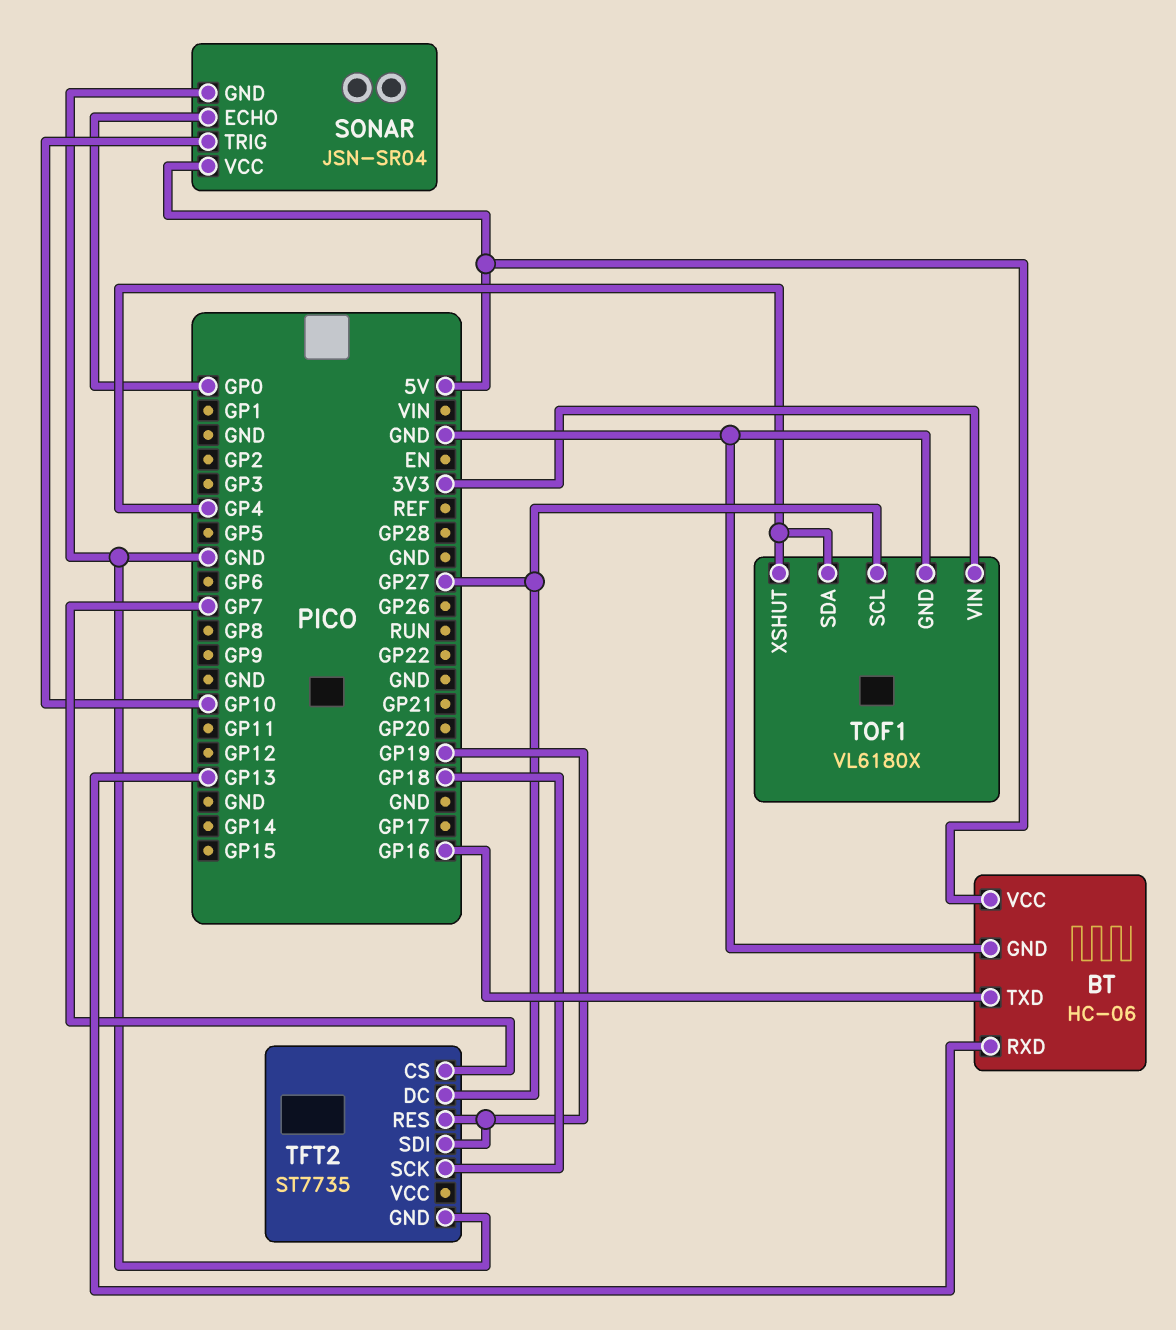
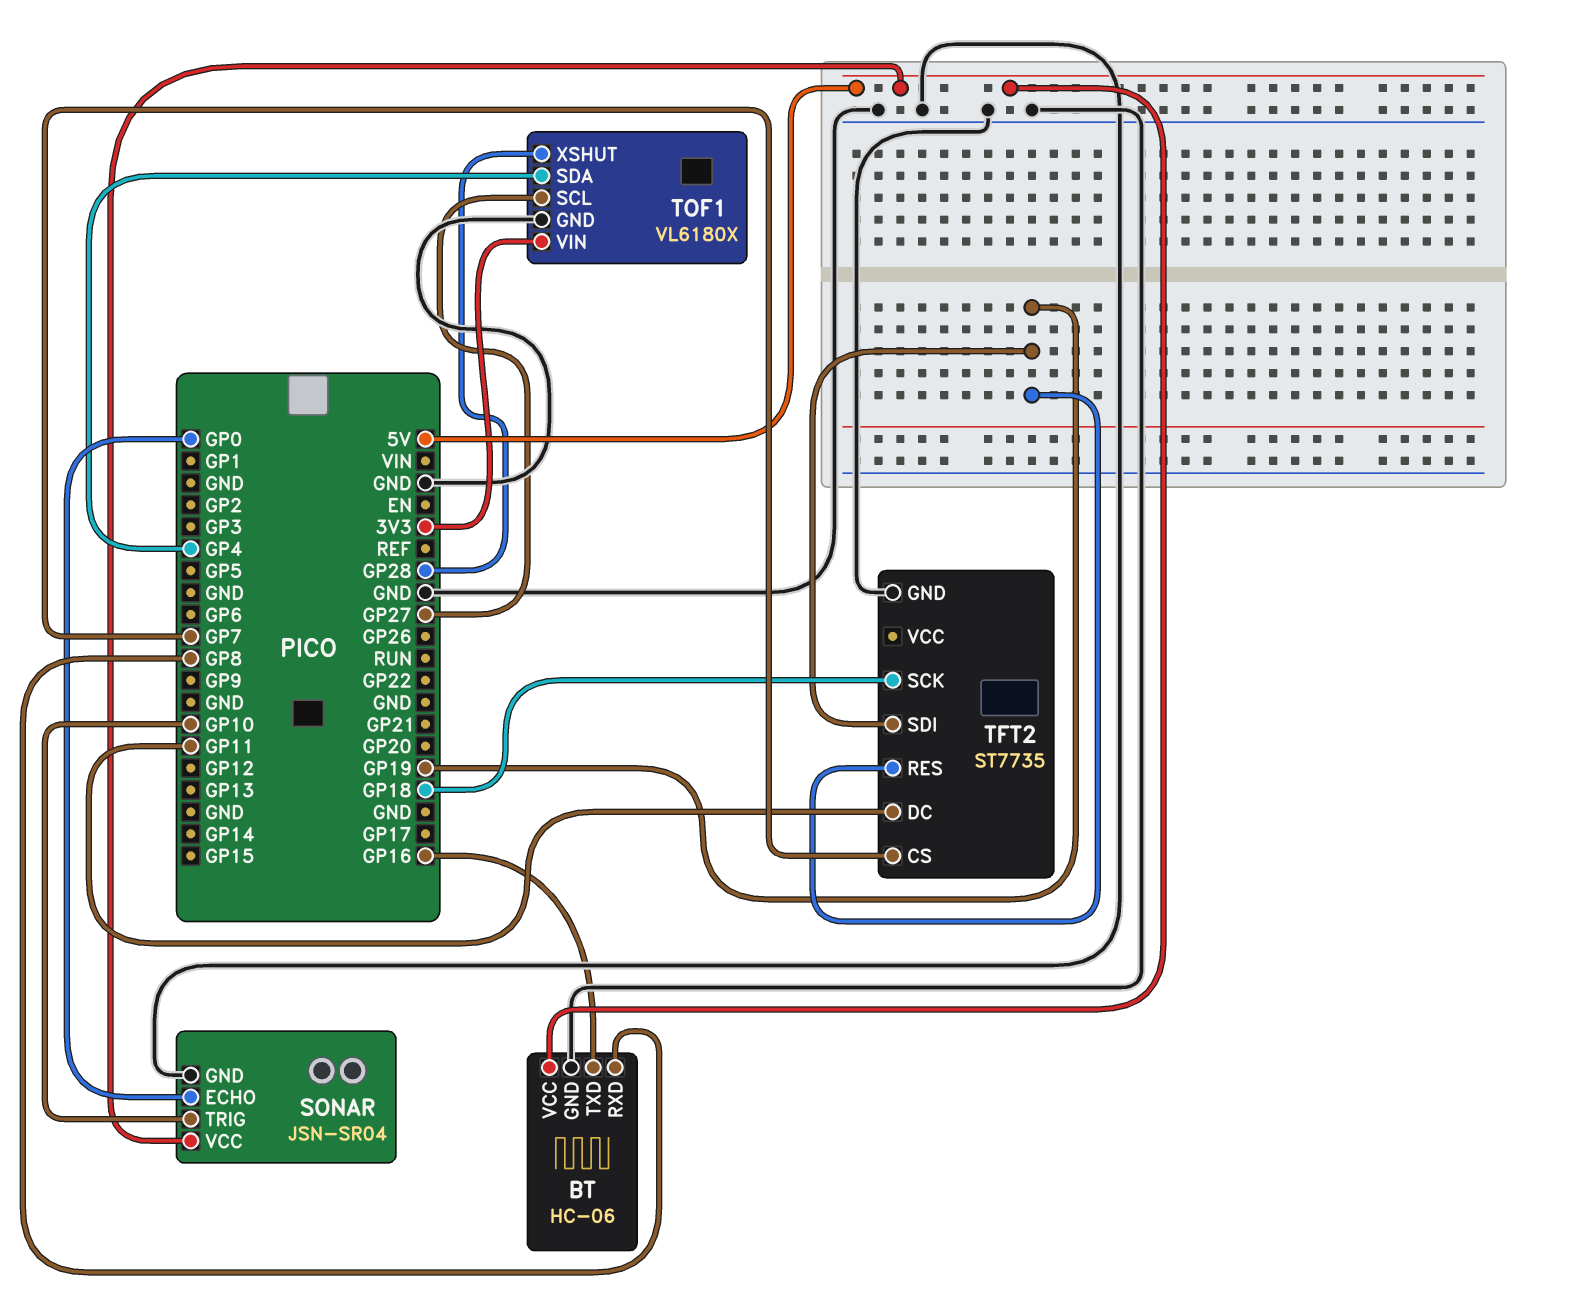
BT pin RXD: GP13 -> GP8
TFT2 pin DC: GP27 -> GP11
TOF1 pin XSHUT: GP4 -> GP28

